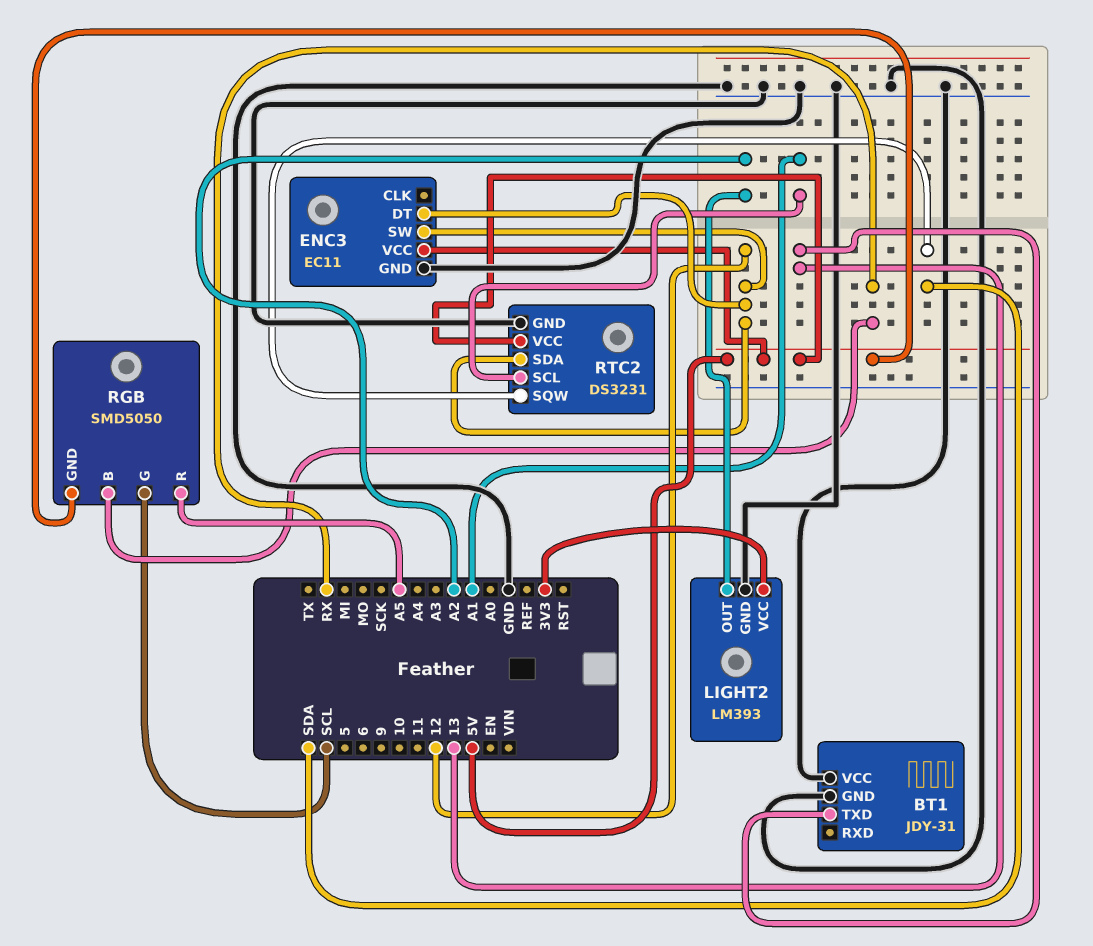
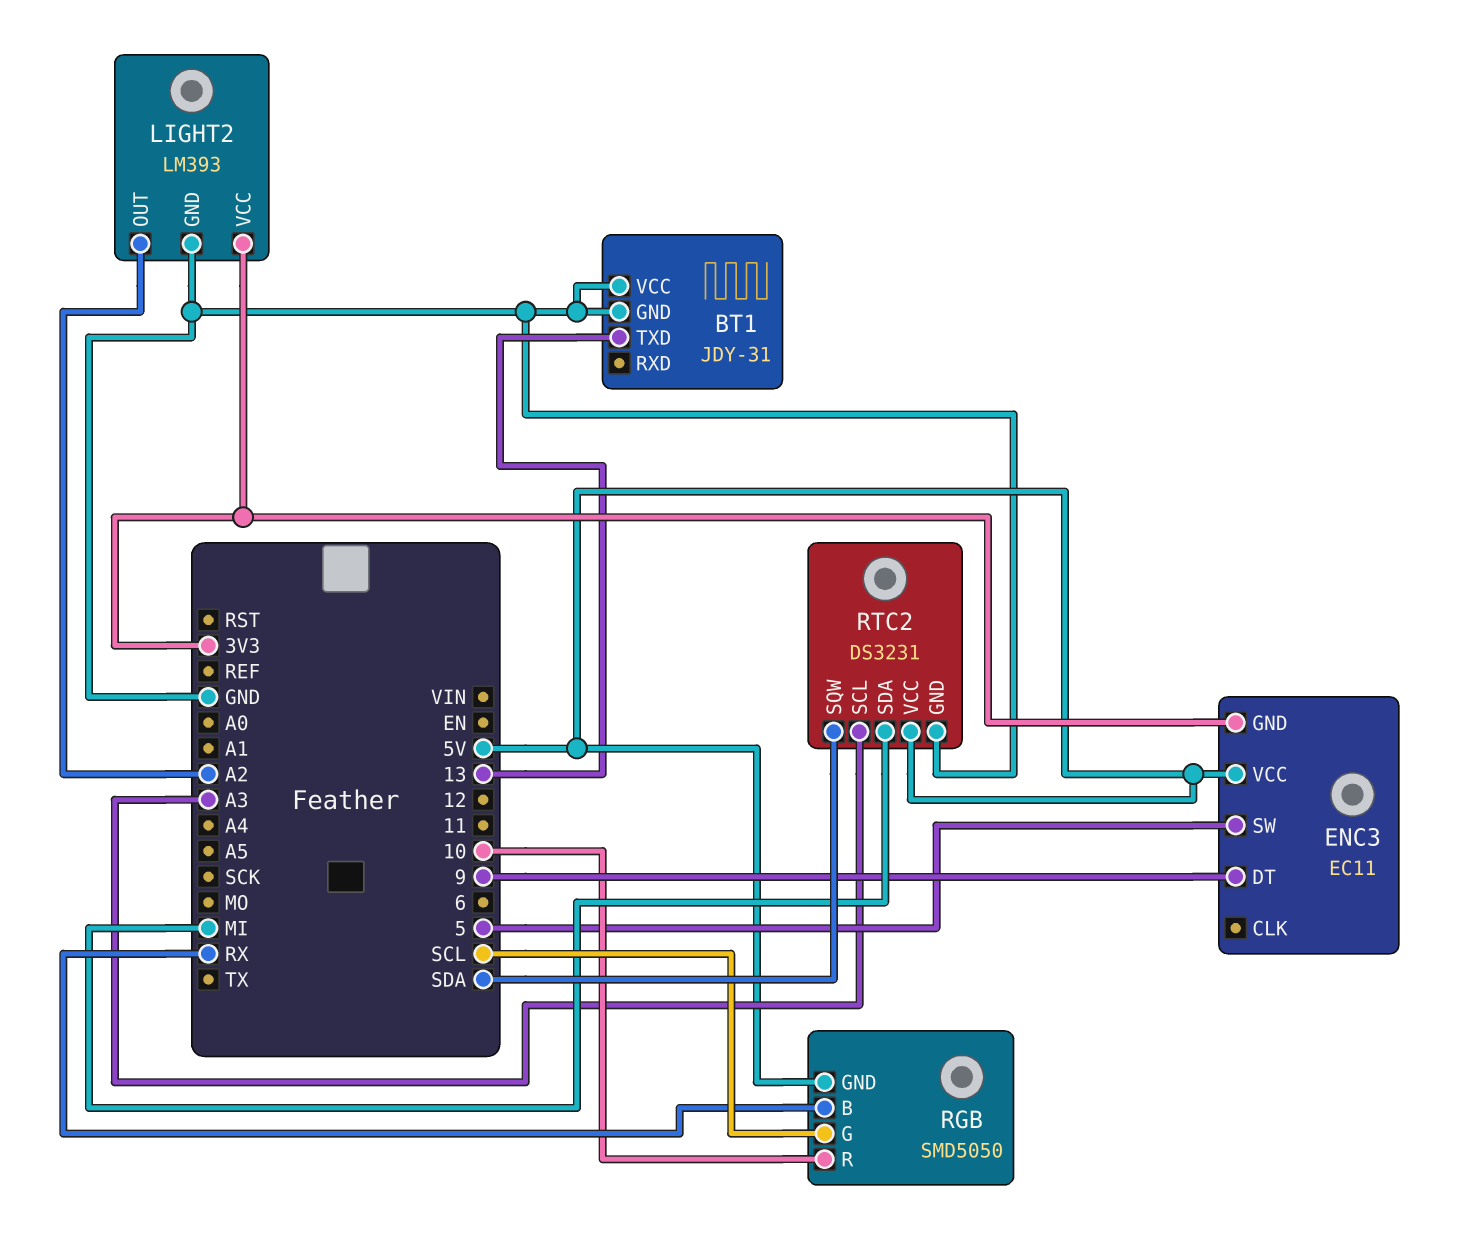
ENC3 pin DT: 12 -> 9
ENC3 pin GND: GND -> 3V3
ENC3 pin SW: 12 -> 5
RGB pin R: A5 -> 10
RTC2 pin SCL: A1 -> A3
RTC2 pin SDA: 12 -> MI

